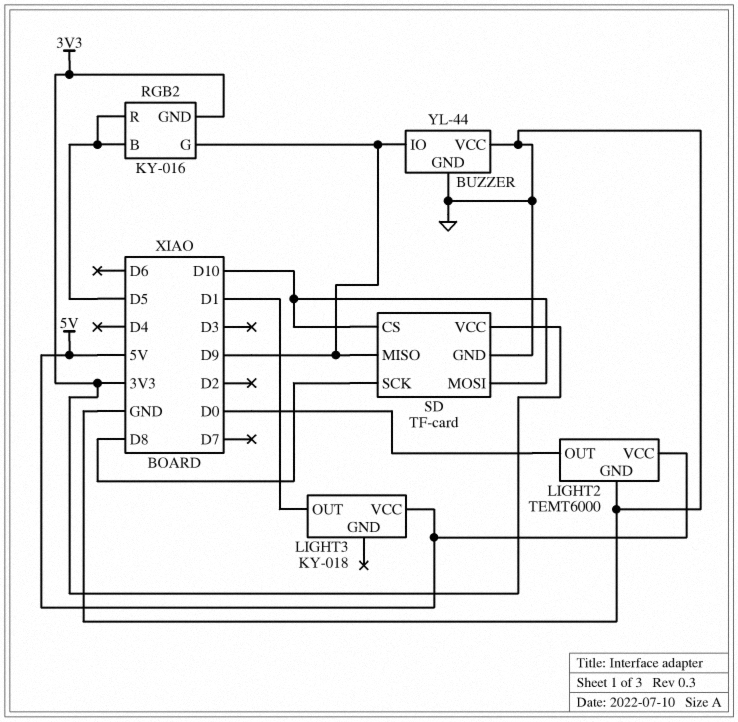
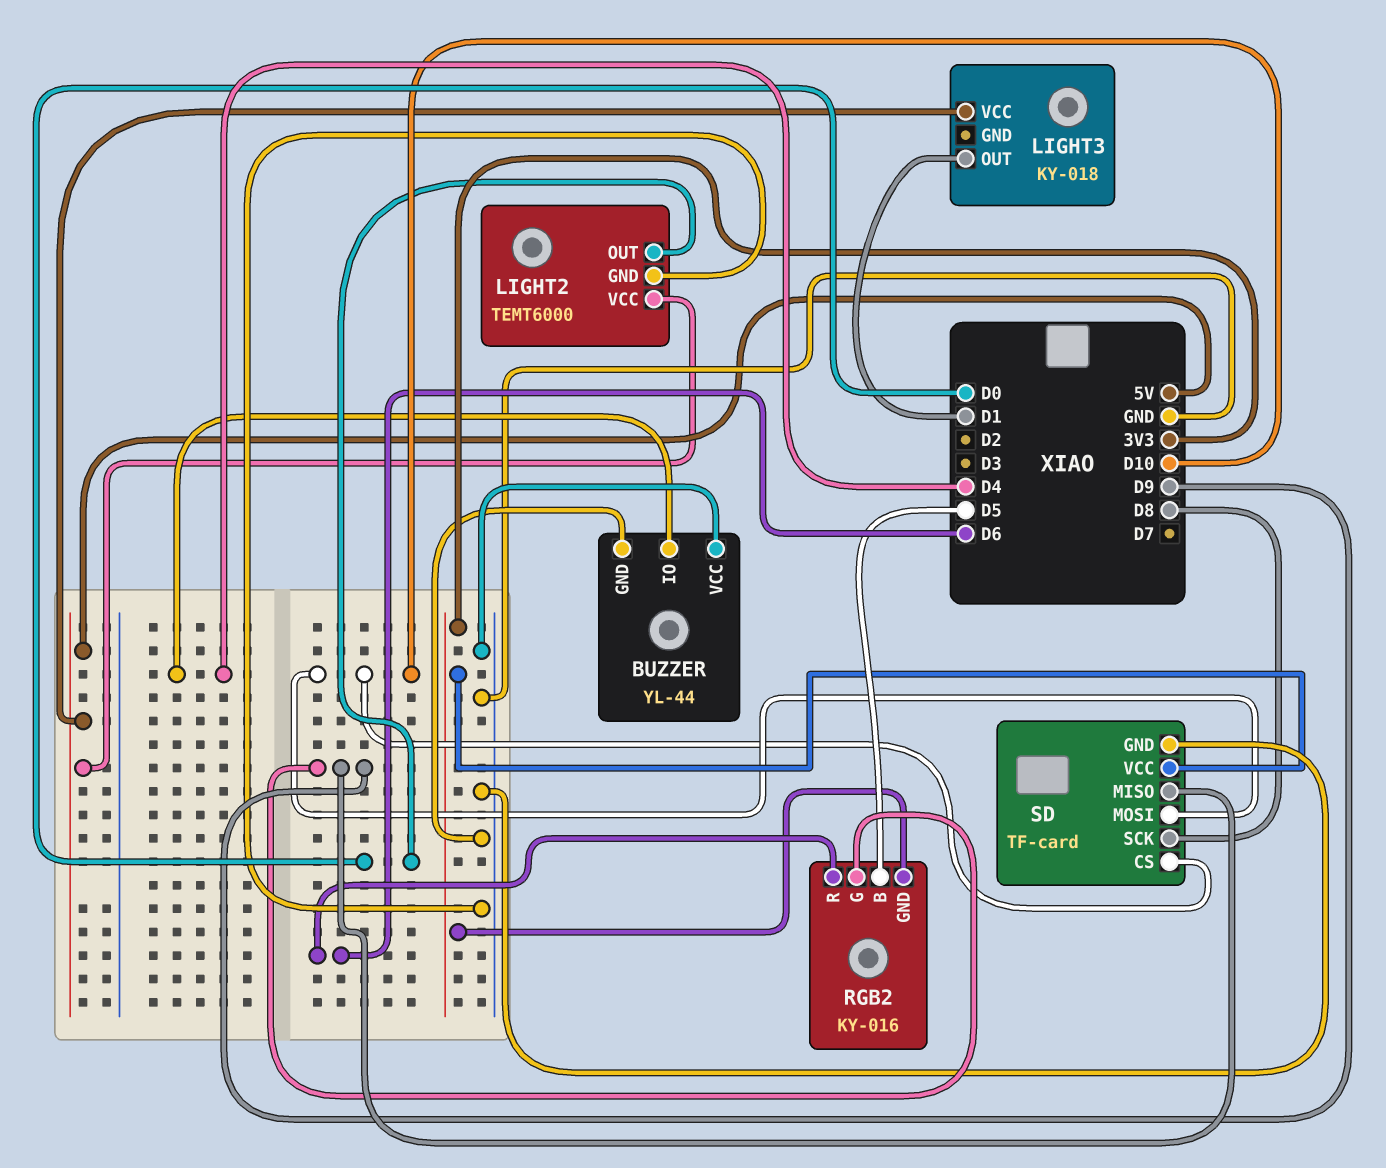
BUZZER pin IO: D9 -> D4
RGB2 pin R: D5 -> D6

